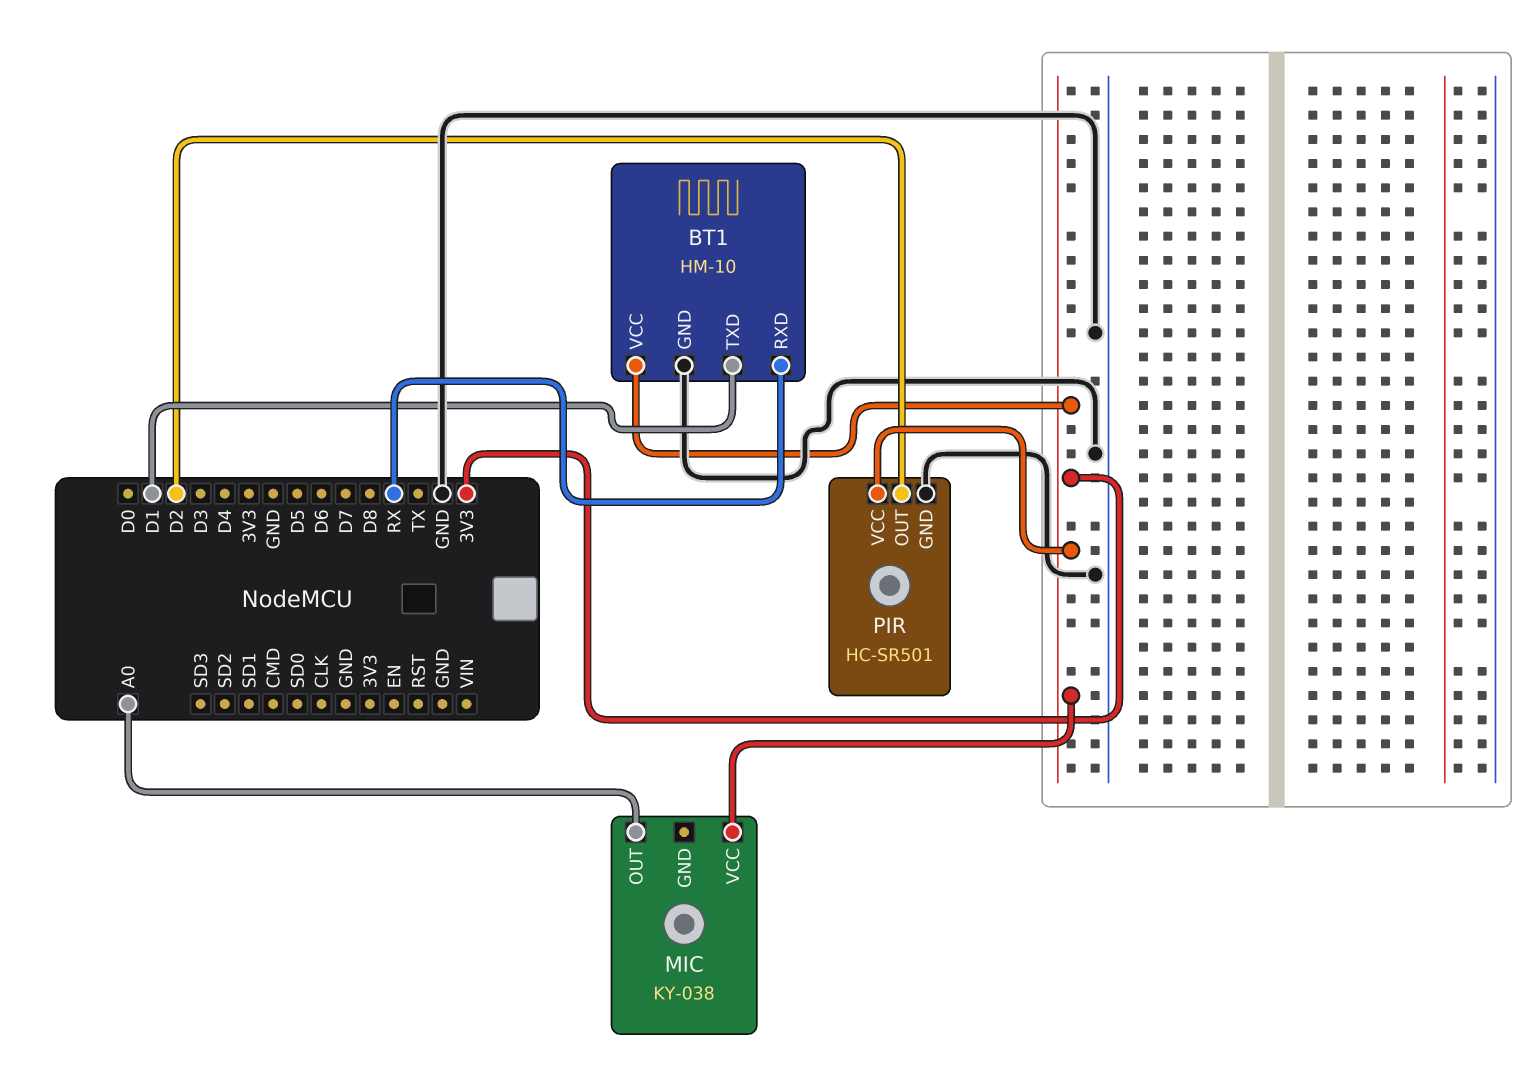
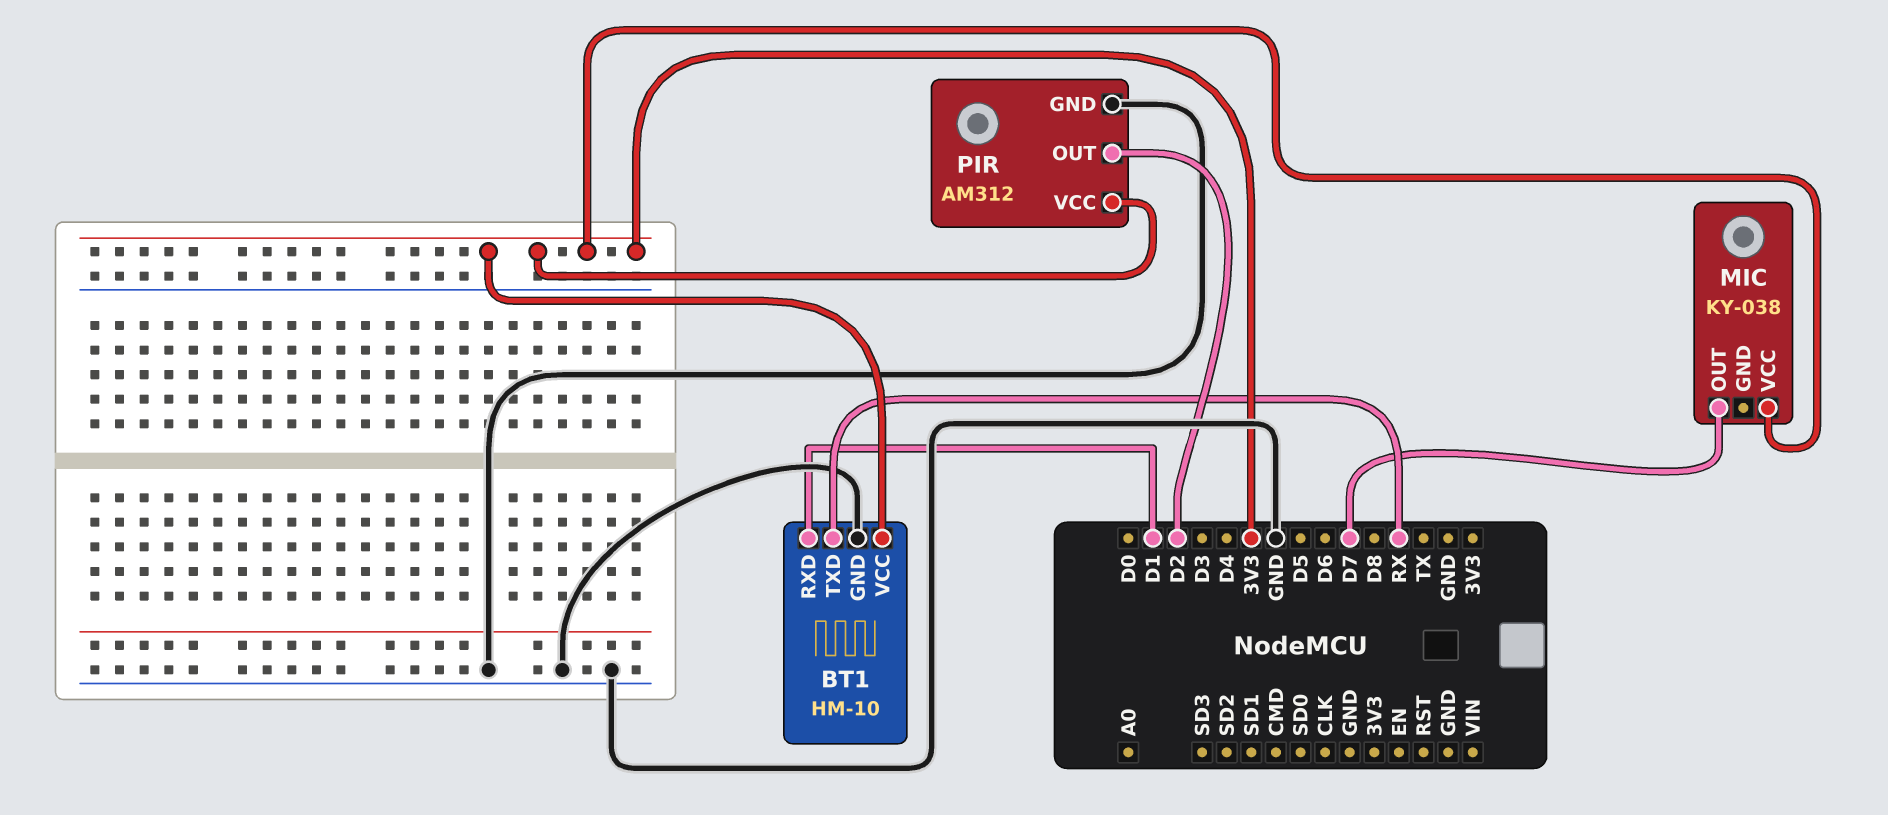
BT1 pin RXD: RX -> D1
BT1 pin TXD: D1 -> RX
MIC pin OUT: A0 -> D7
PIR: HC-SR501 -> AM312

